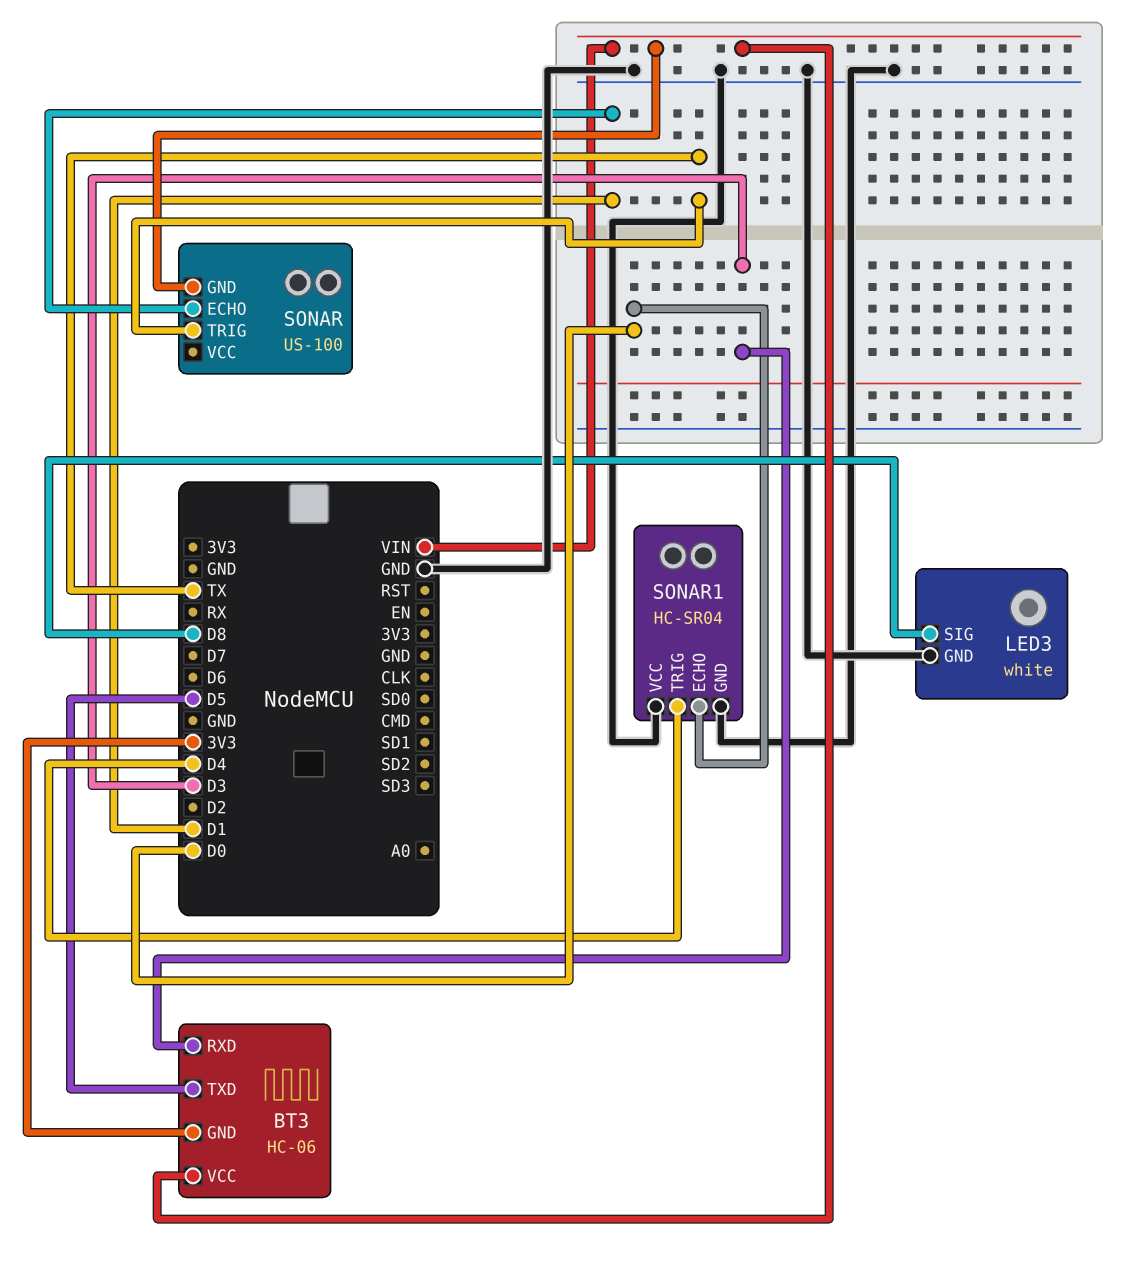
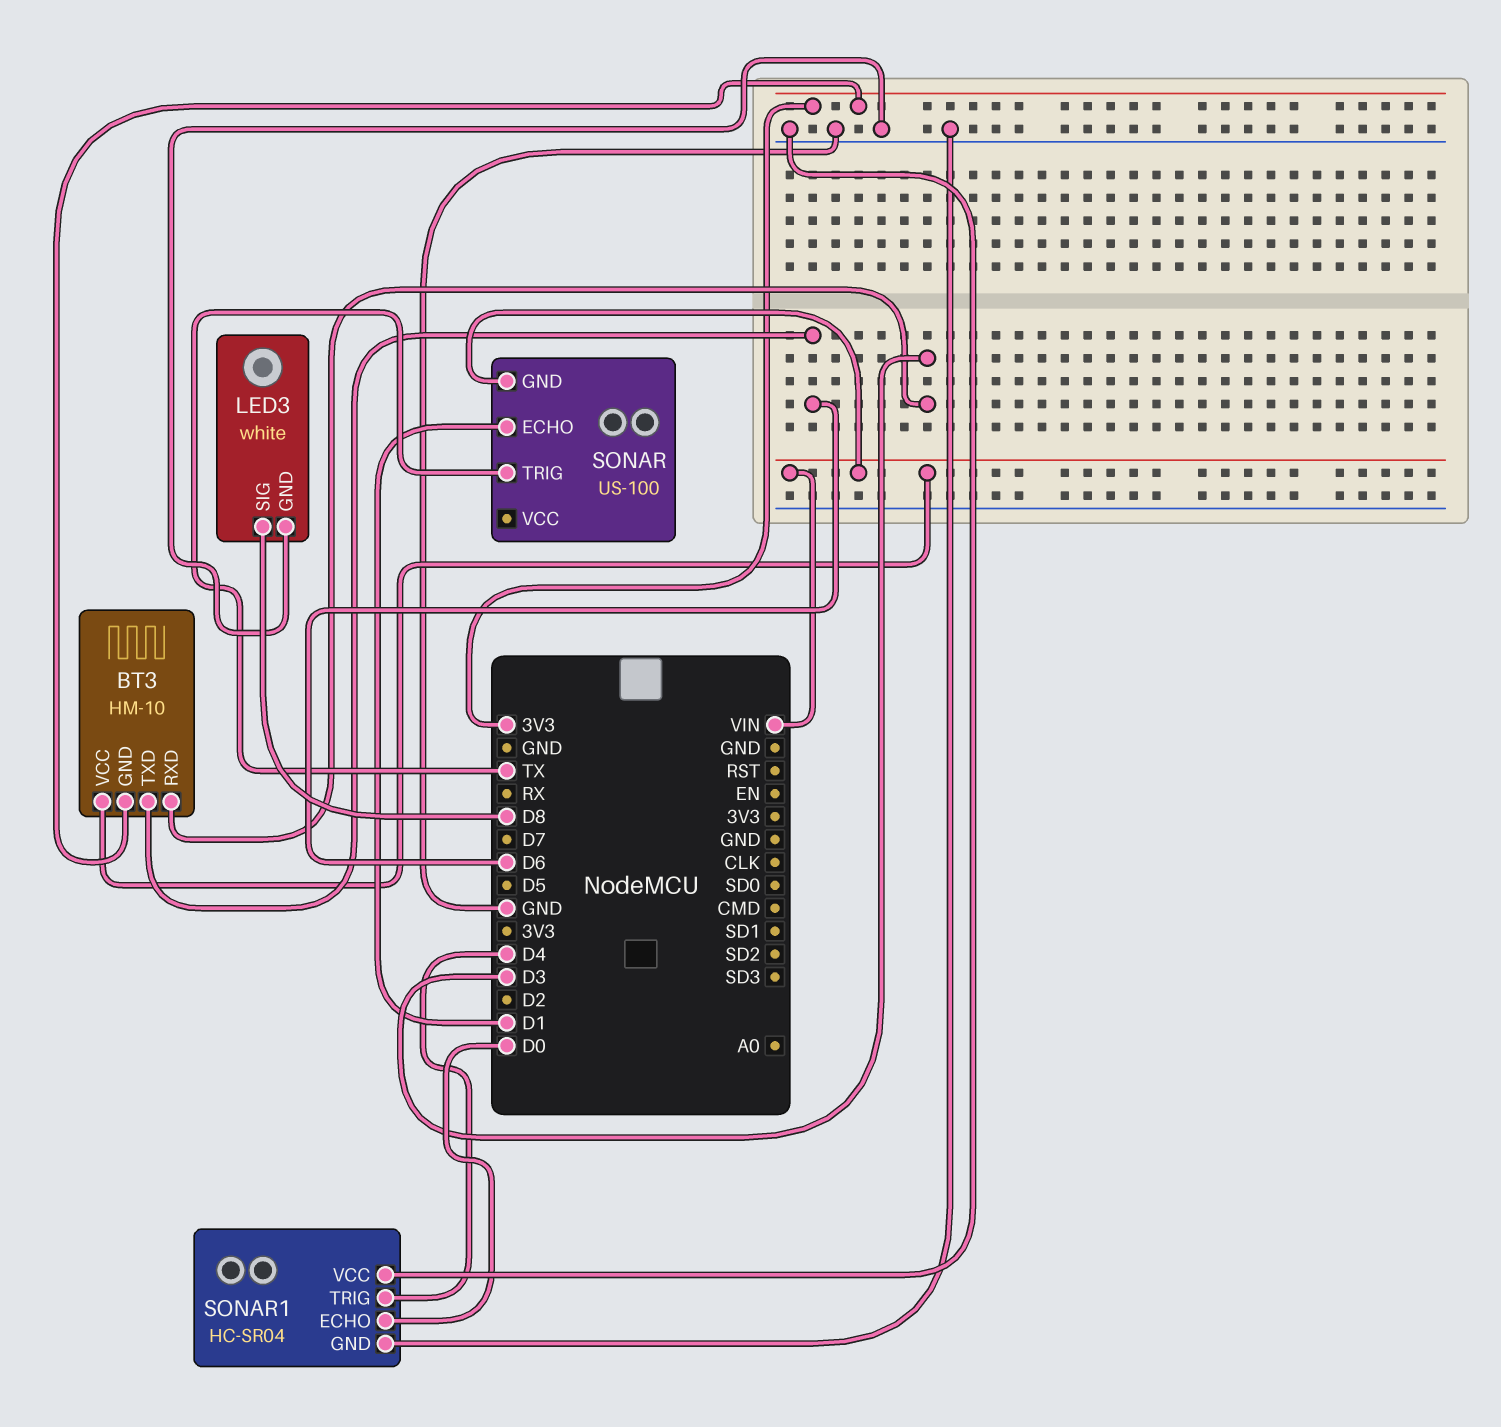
BT3: HC-06 -> HM-10
BT3 pin TXD: D5 -> D6

